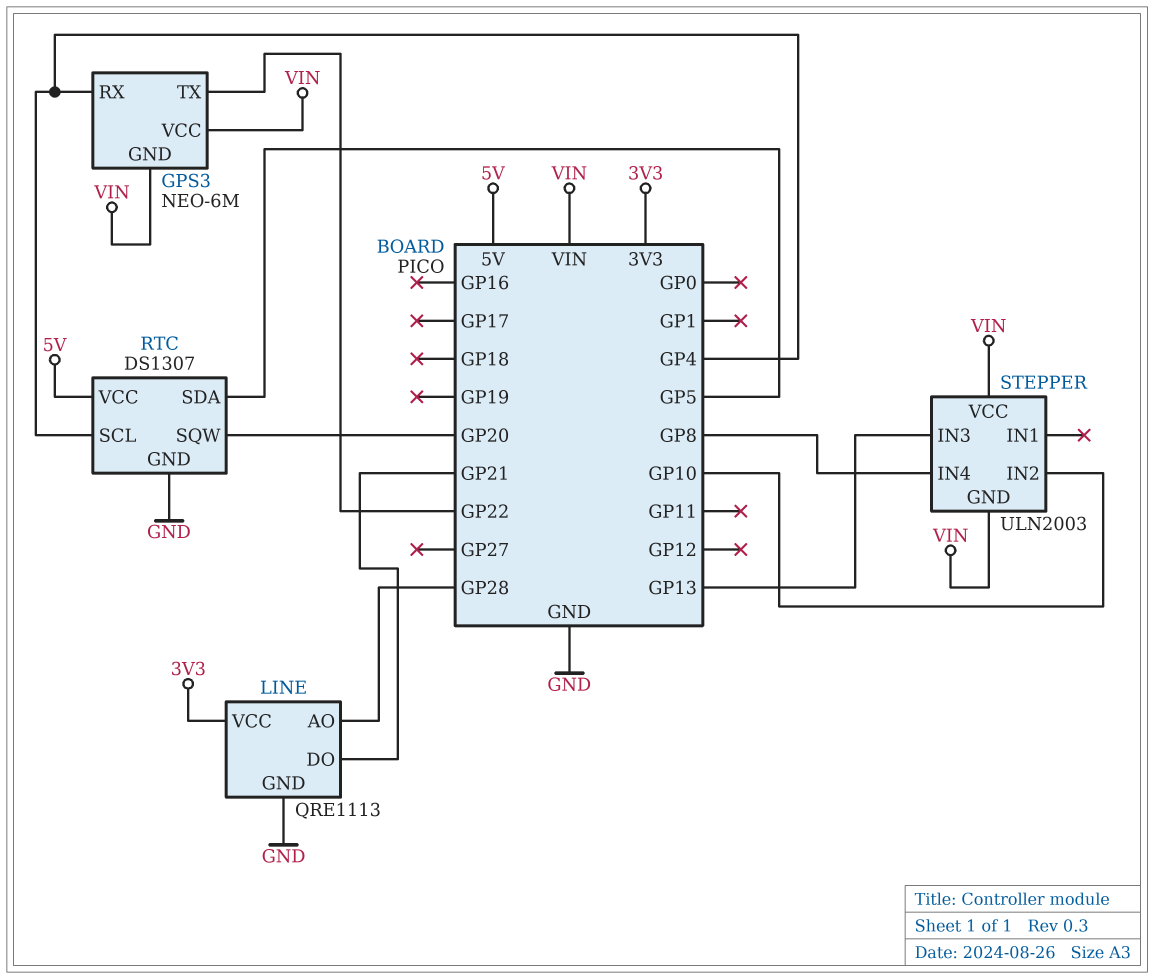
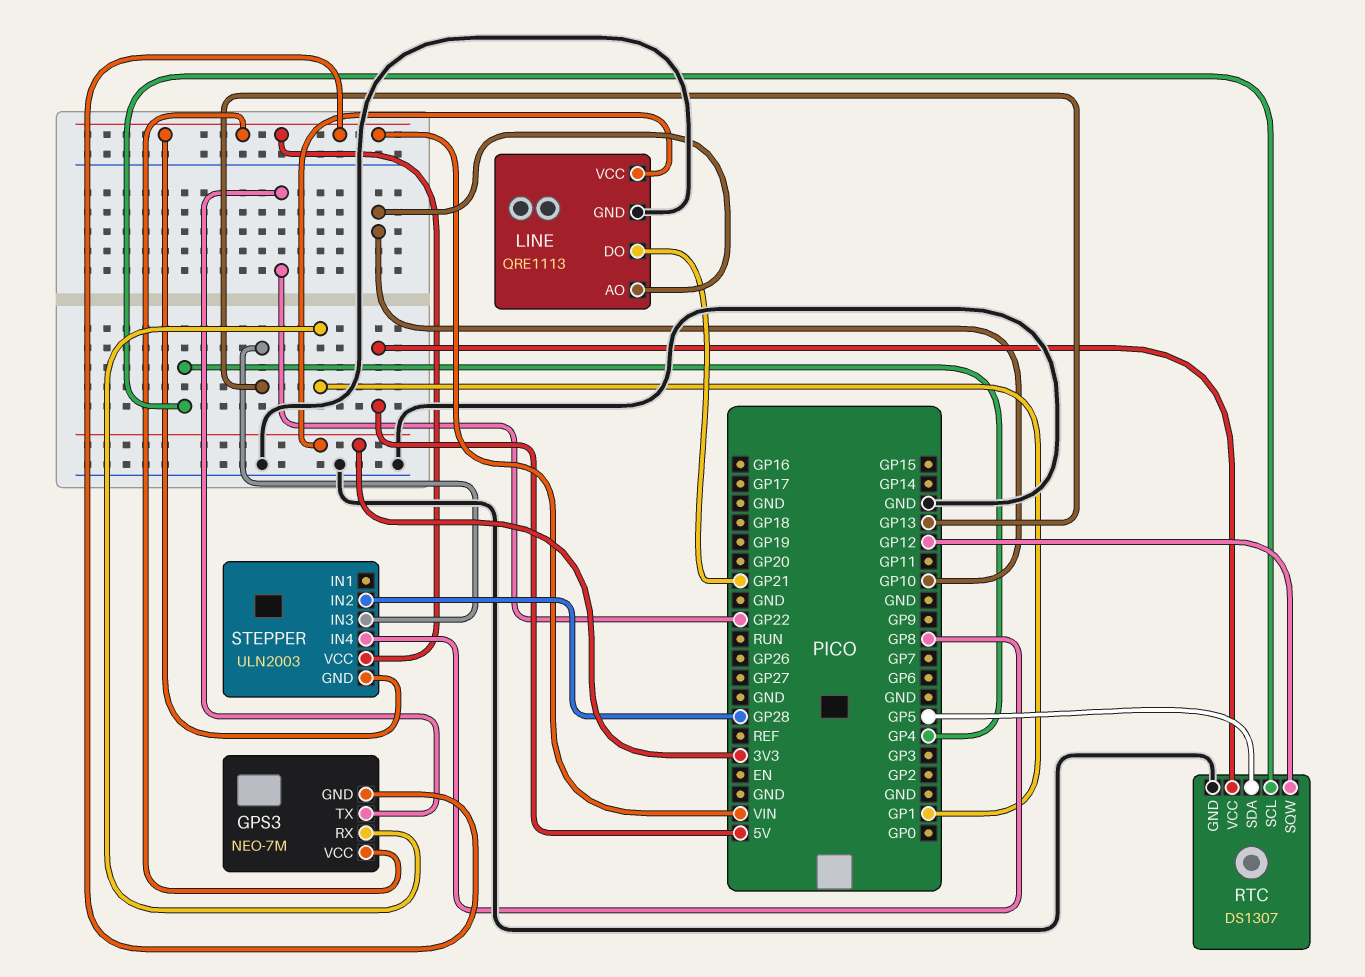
GPS3: NEO-6M -> NEO-7M
GPS3 pin RX: GP4 -> GP1
LINE pin AO: GP28 -> GP10
RTC pin SQW: GP20 -> GP12
STEPPER pin IN2: GP10 -> GP28

